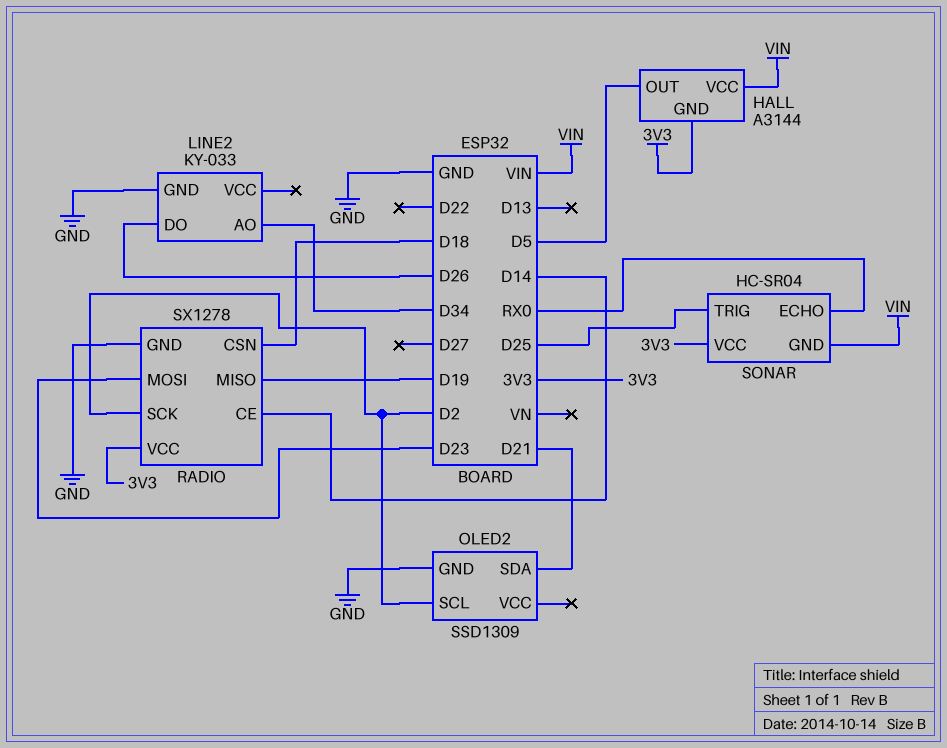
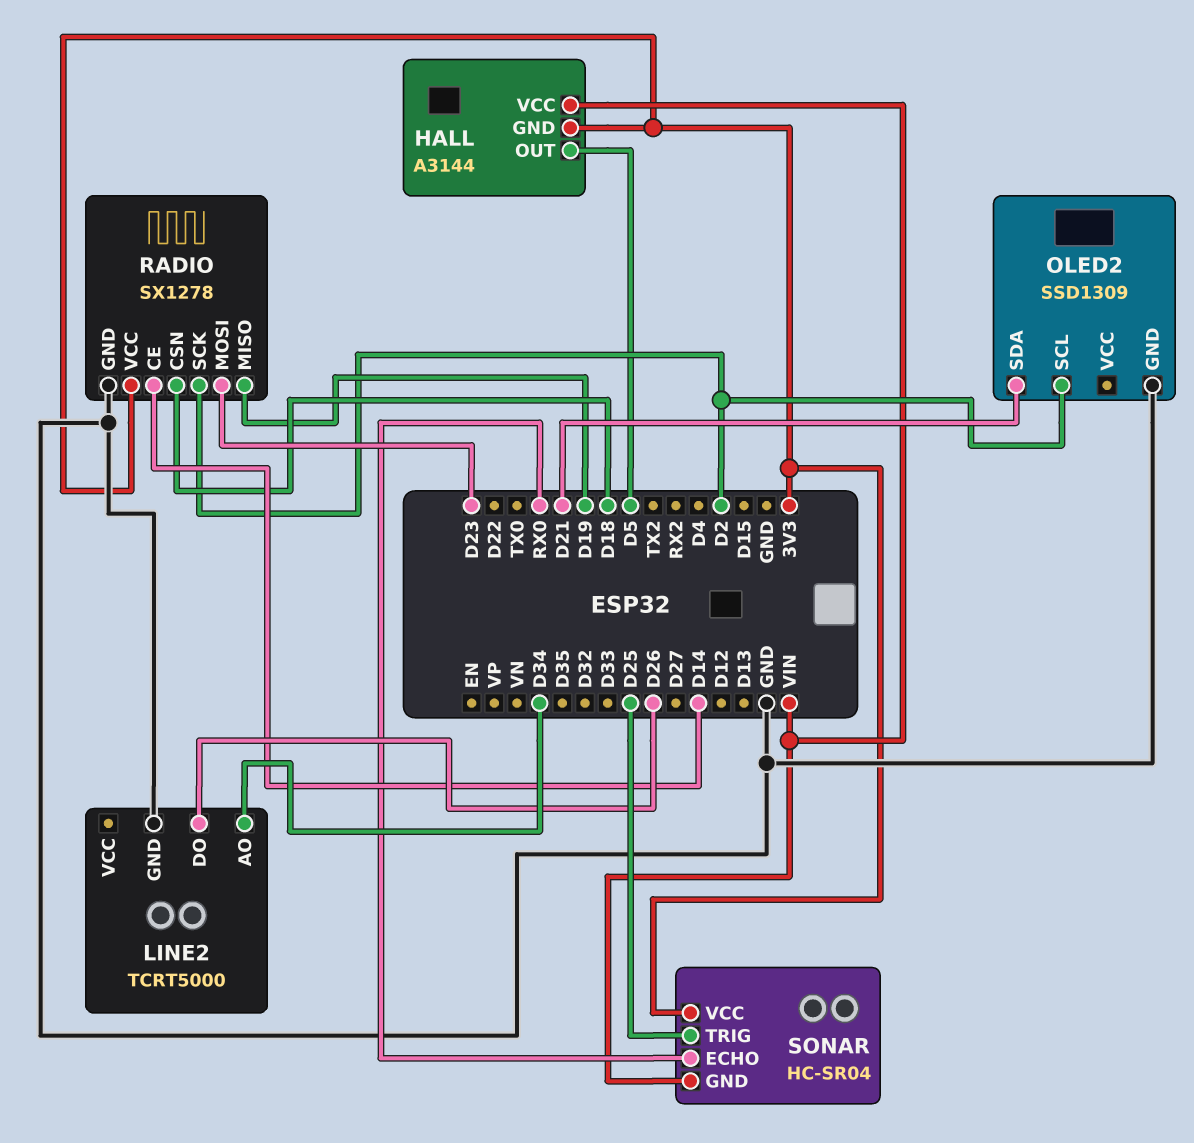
LINE2: KY-033 -> TCRT5000

